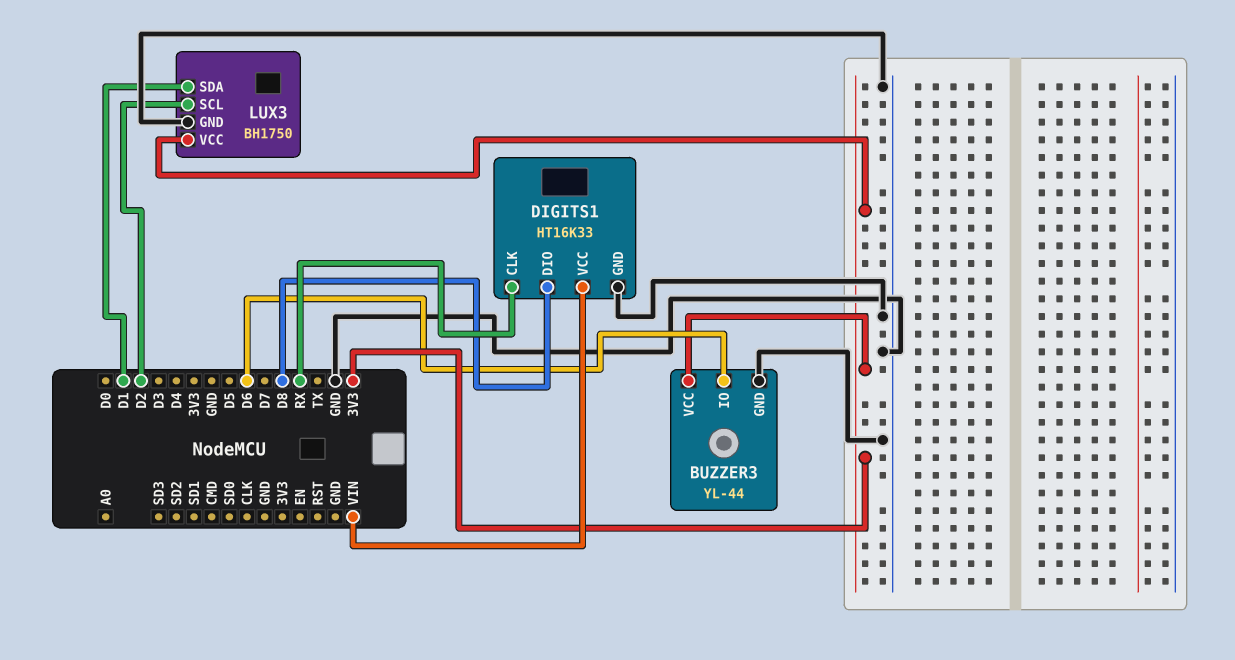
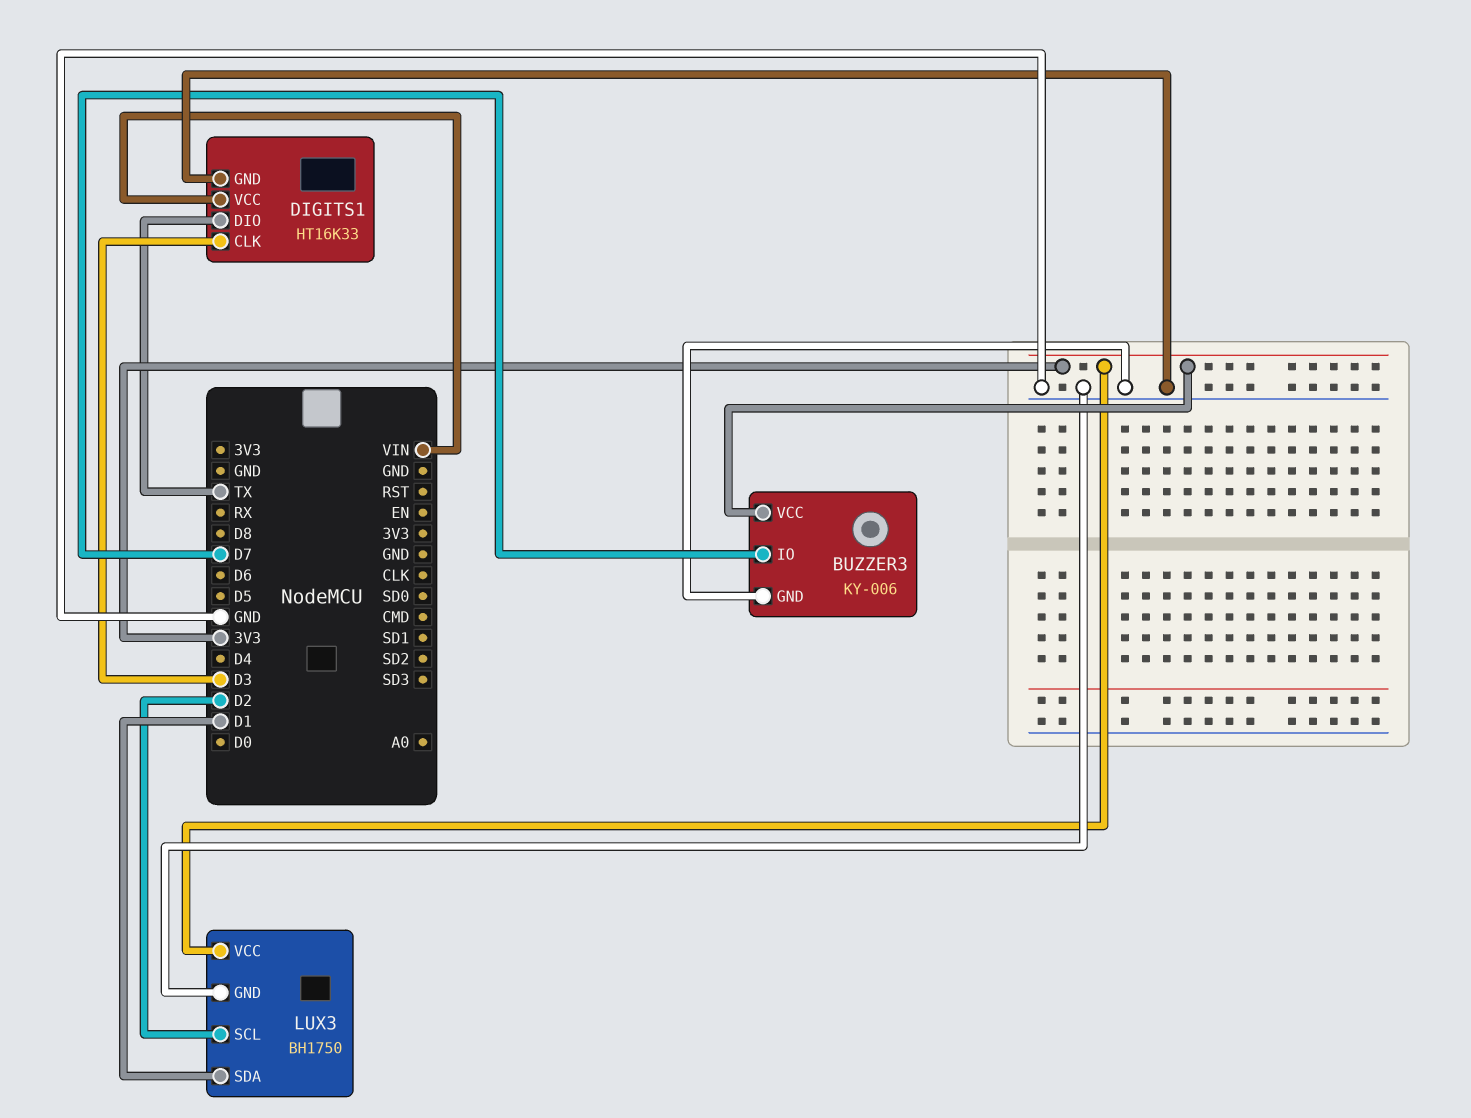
BUZZER3: YL-44 -> KY-006
BUZZER3 pin IO: D6 -> D7
DIGITS1 pin CLK: RX -> D3
DIGITS1 pin DIO: D8 -> TX

